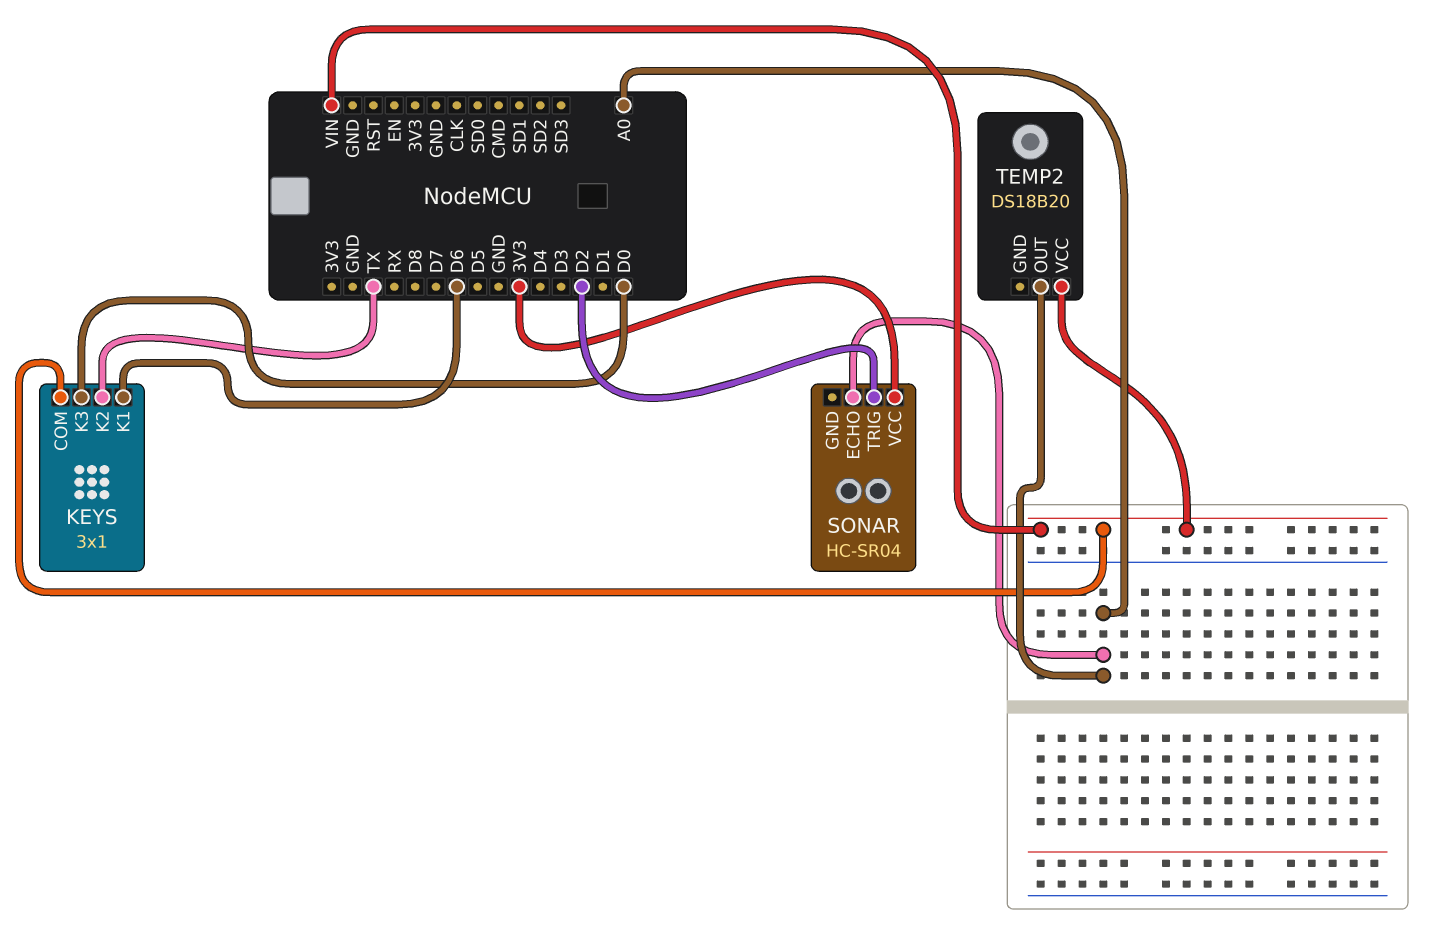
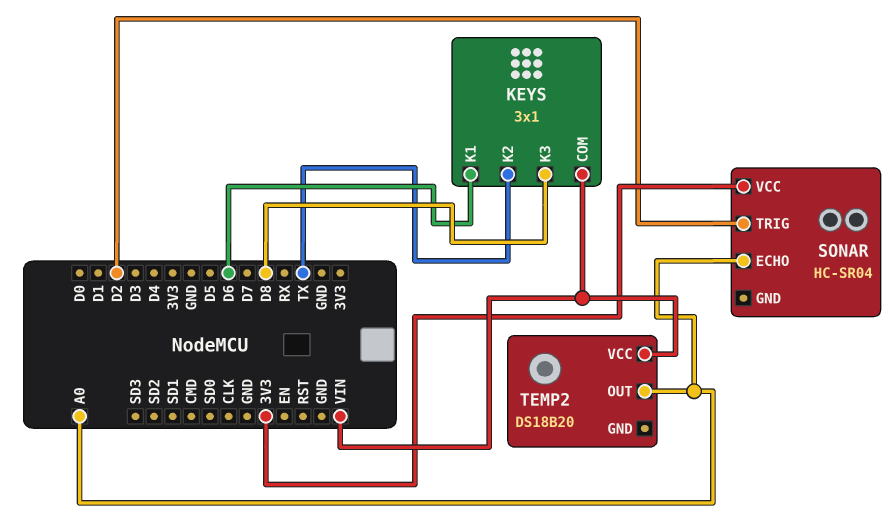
KEYS pin K3: D0 -> D8

